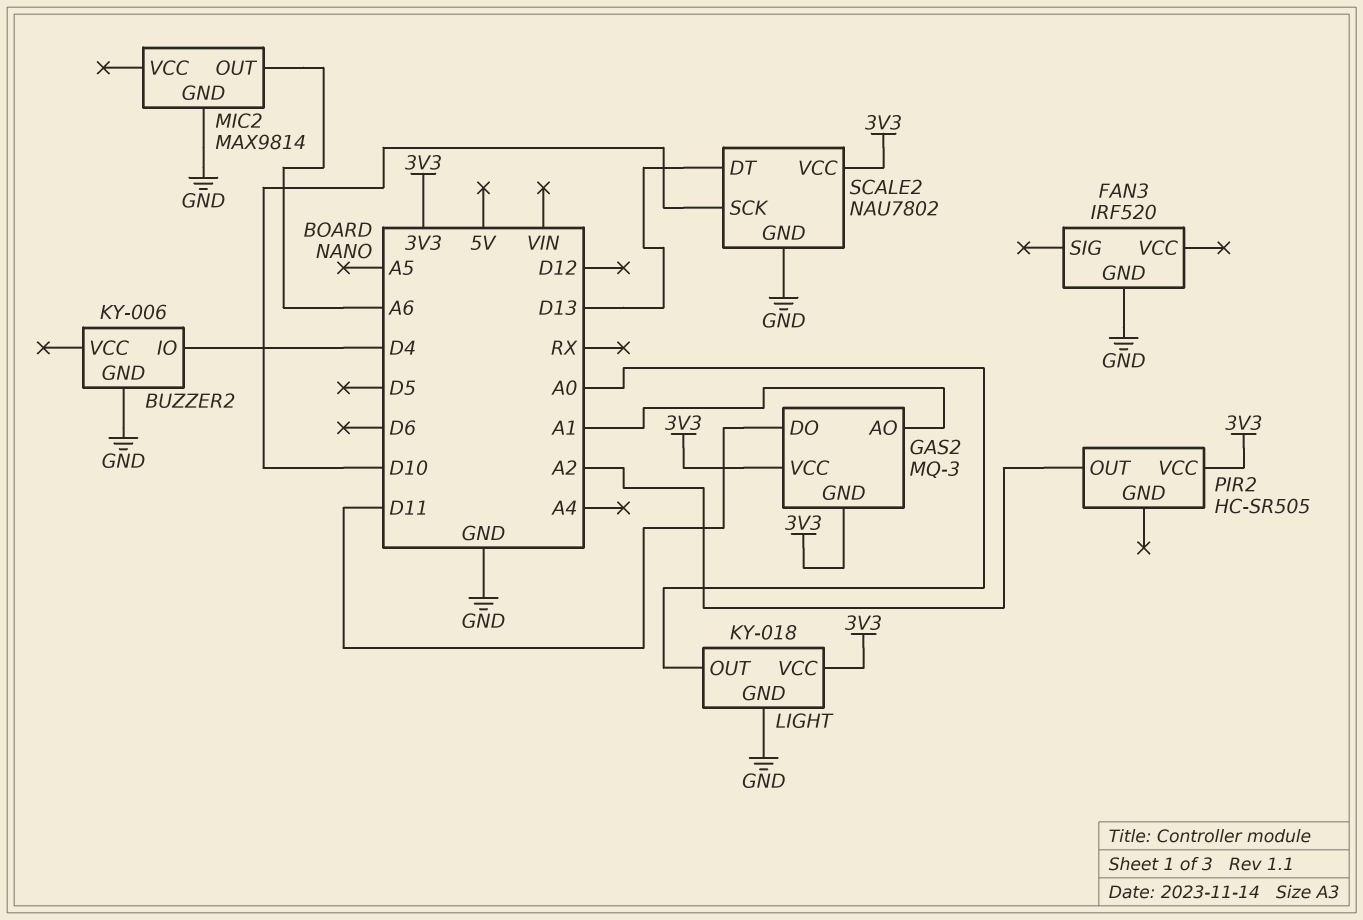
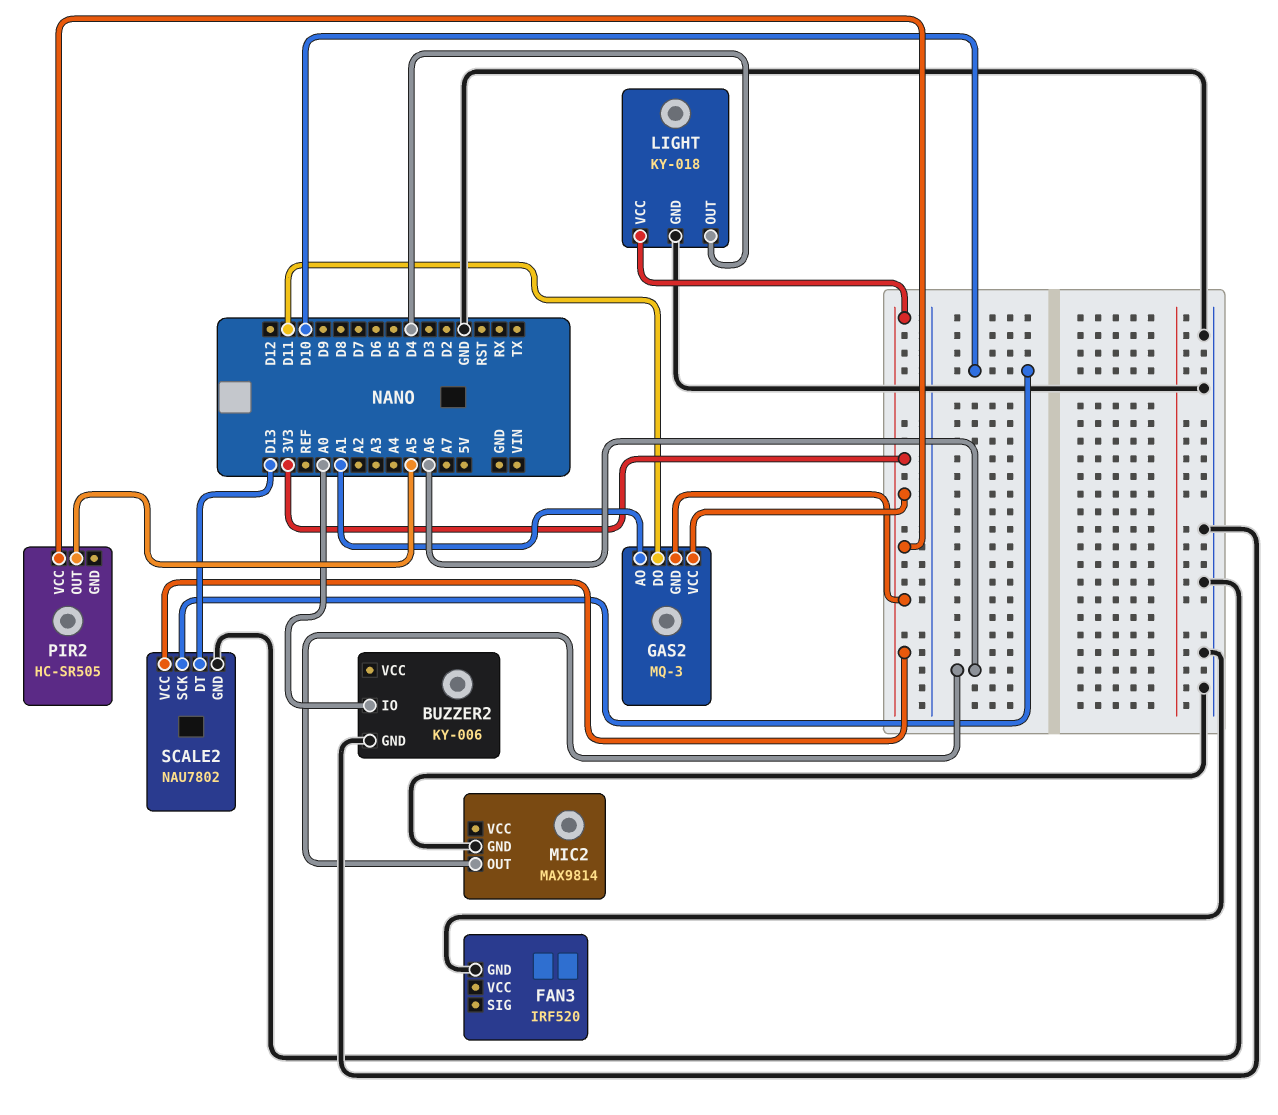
BUZZER2 pin IO: D4 -> A0
LIGHT pin OUT: A0 -> D4
PIR2 pin OUT: A2 -> A5

